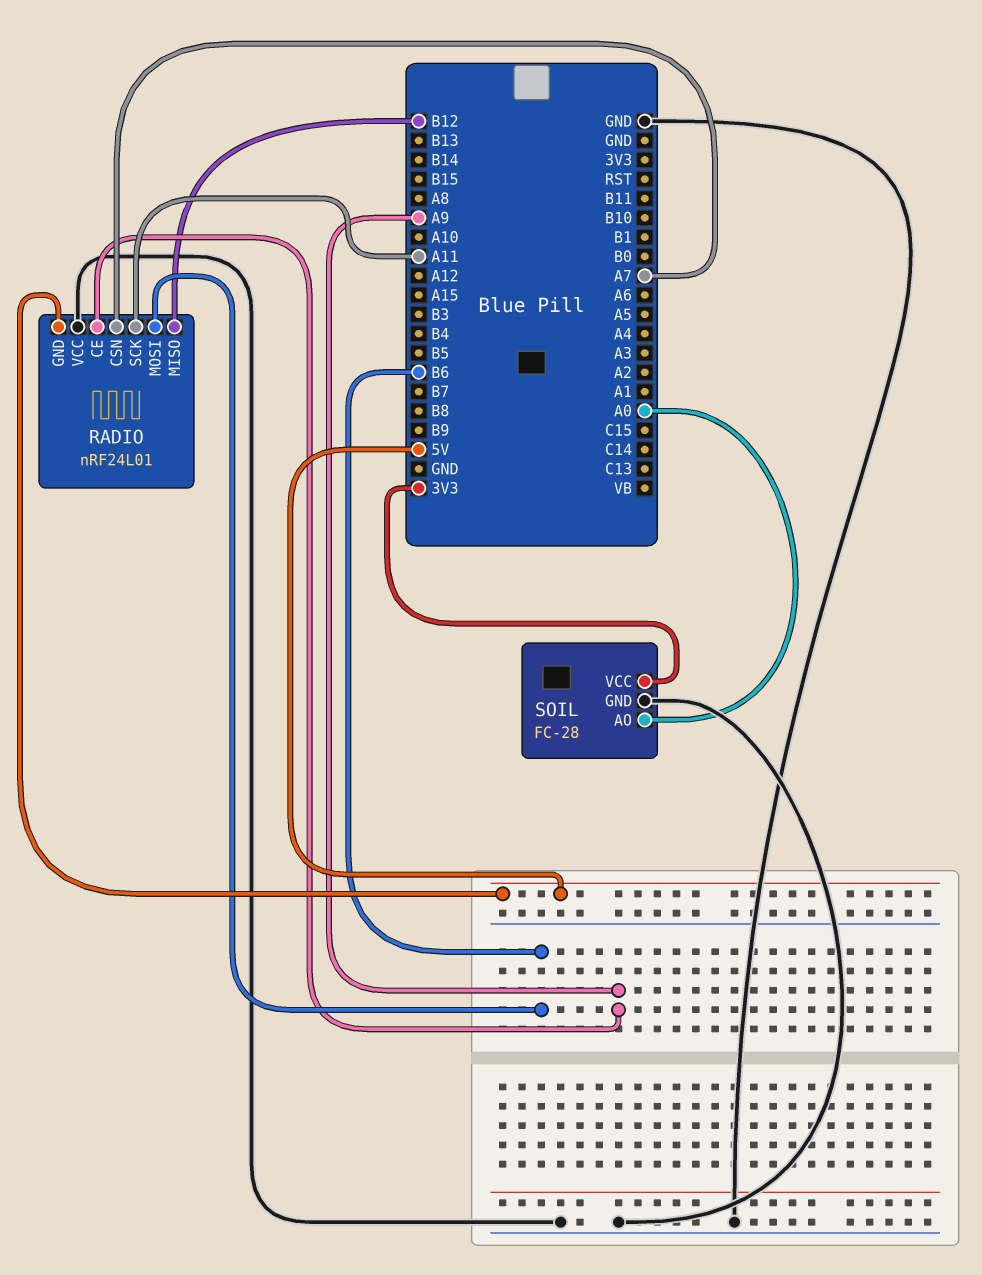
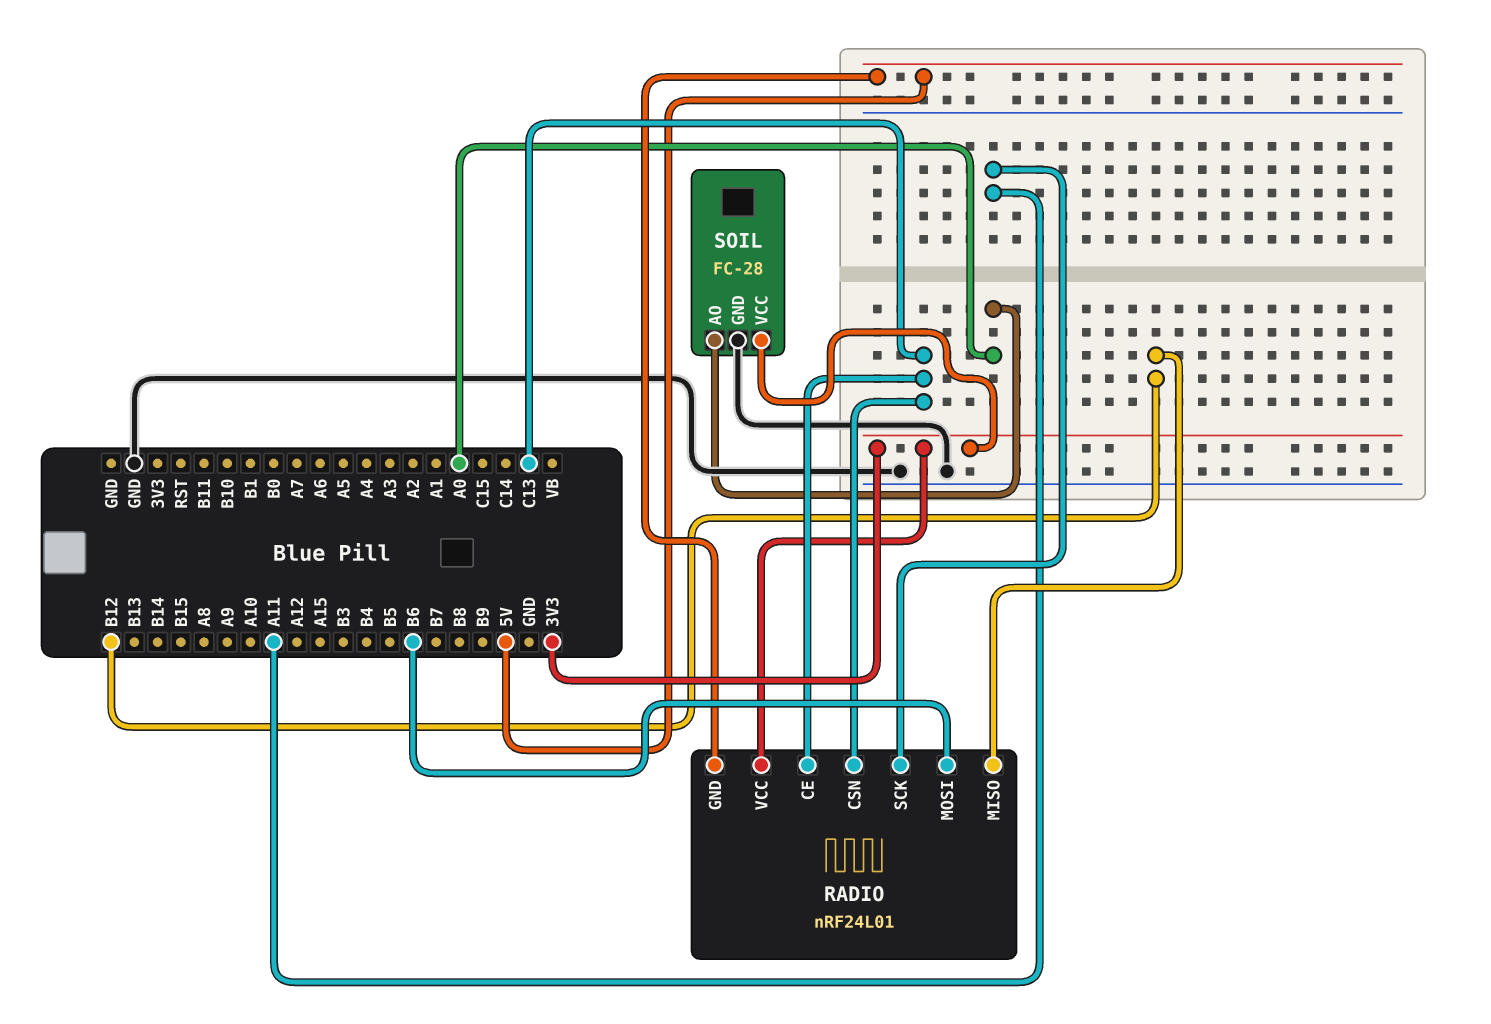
RADIO pin CE: A9 -> C13
RADIO pin CSN: A7 -> C13
RADIO pin VCC: GND -> 3V3

